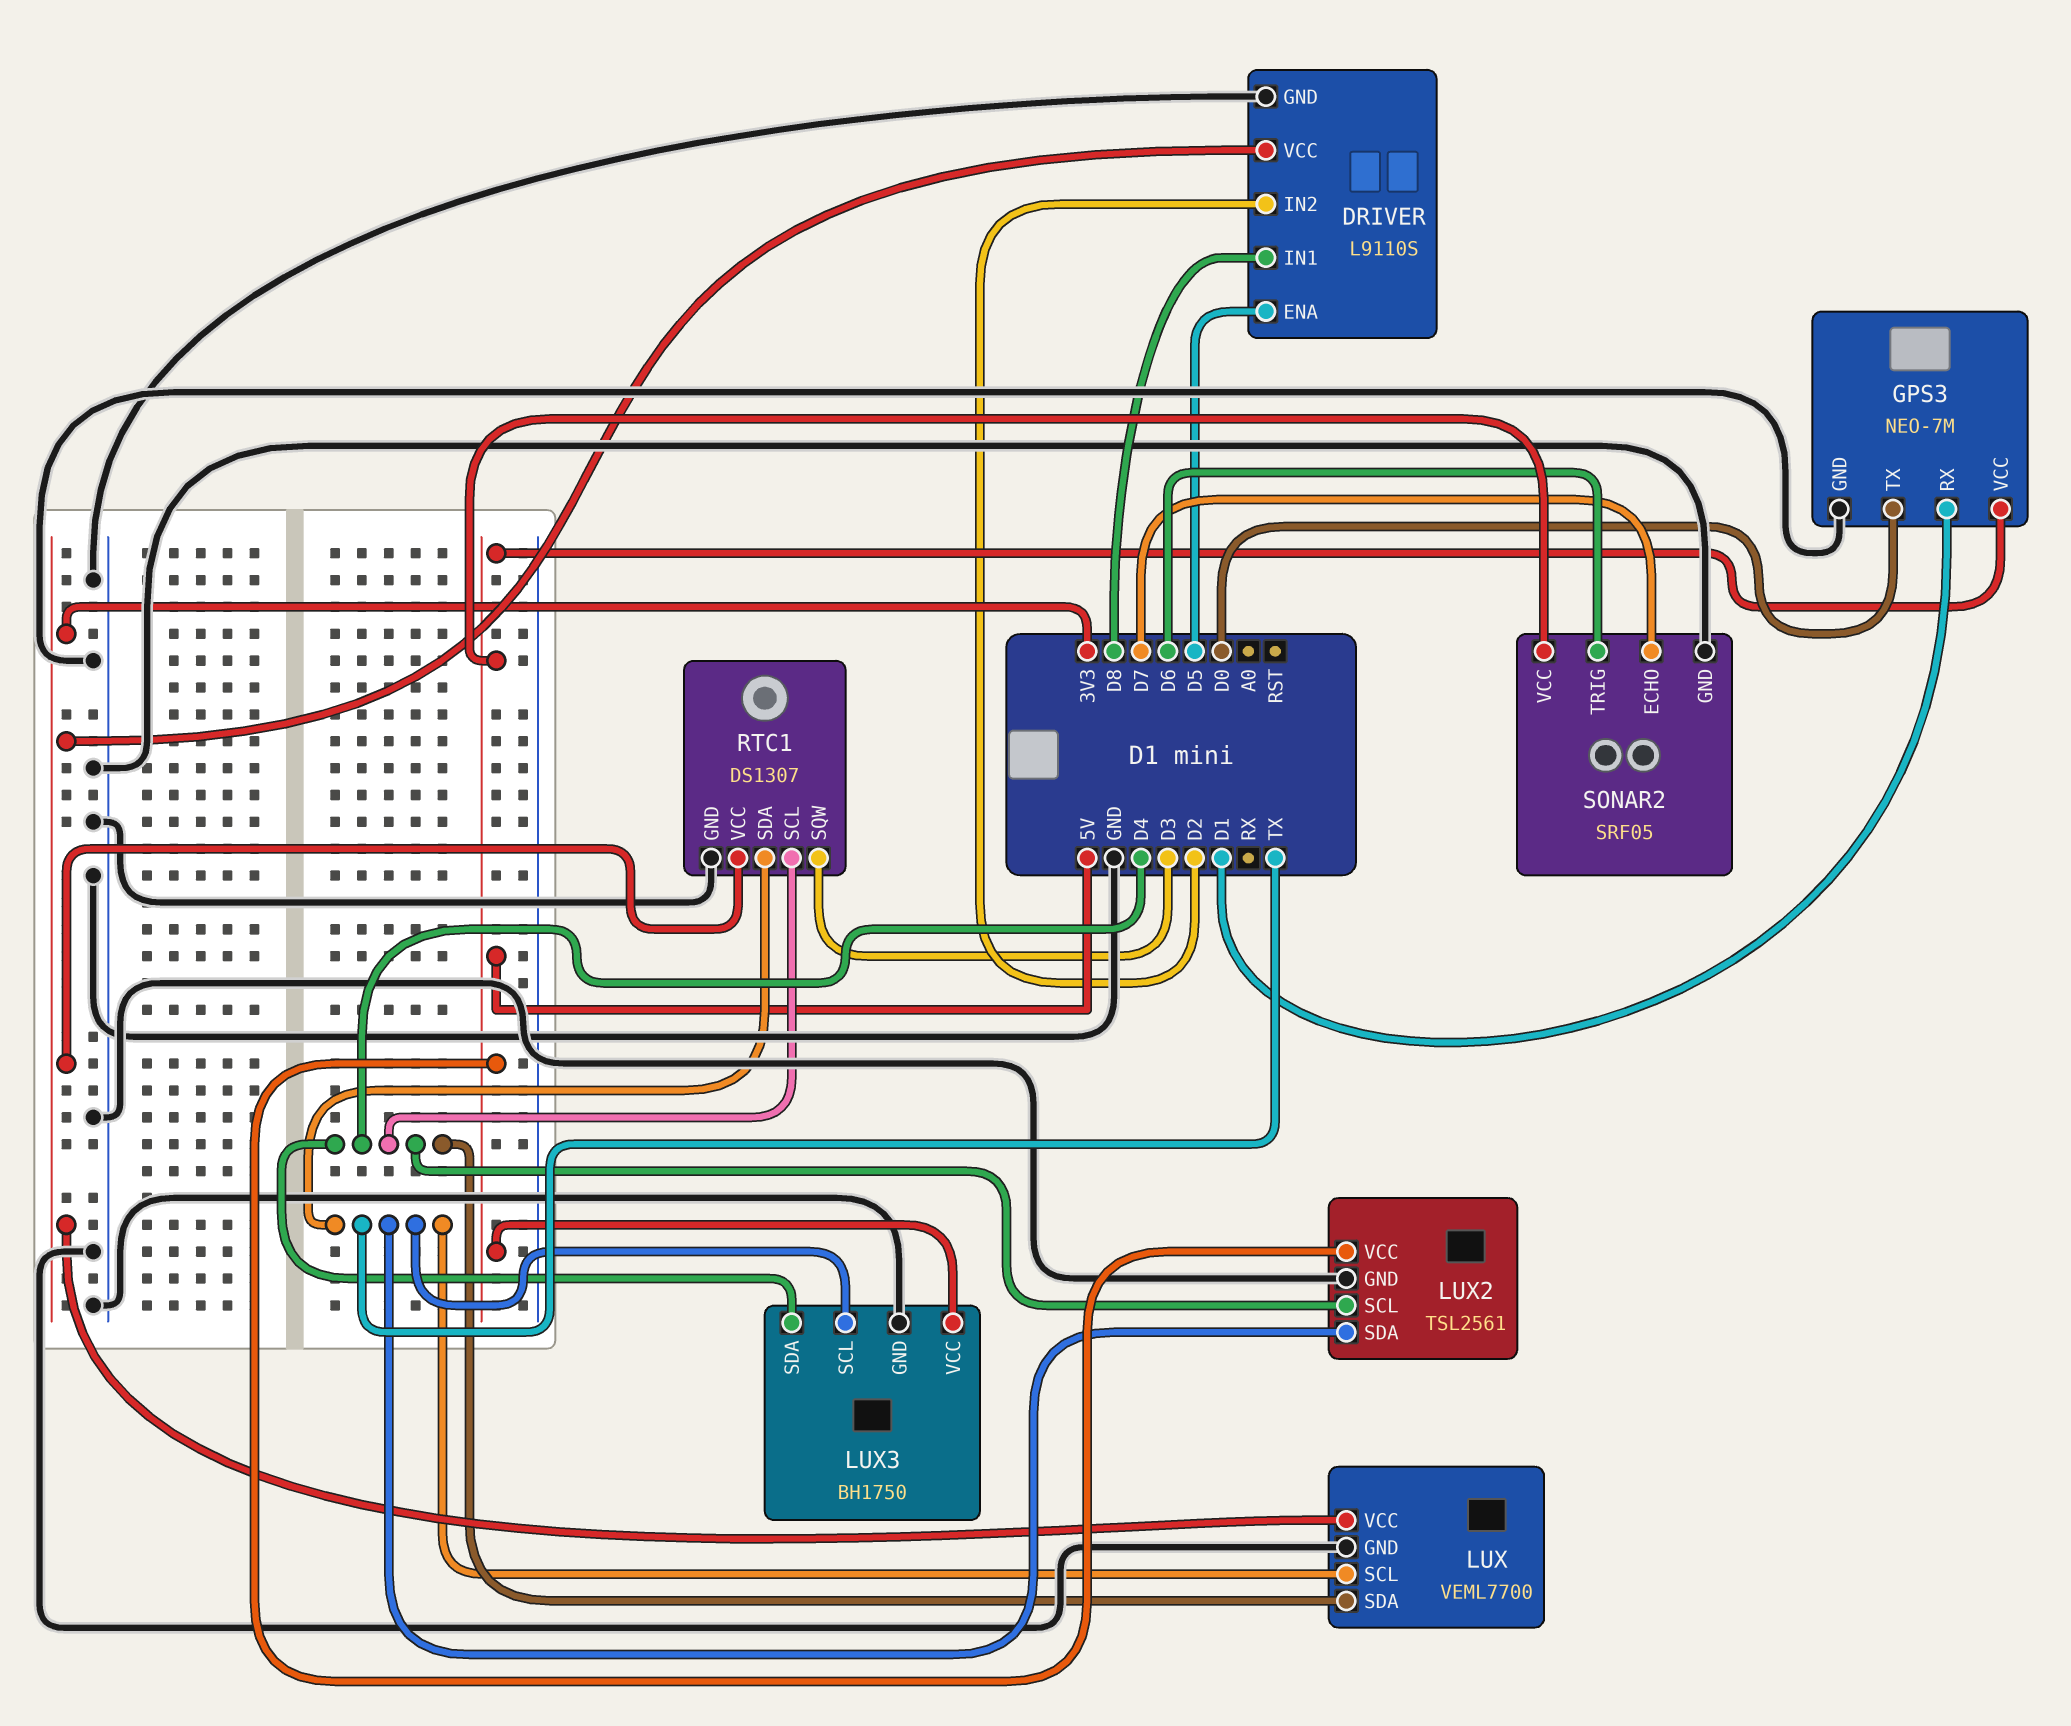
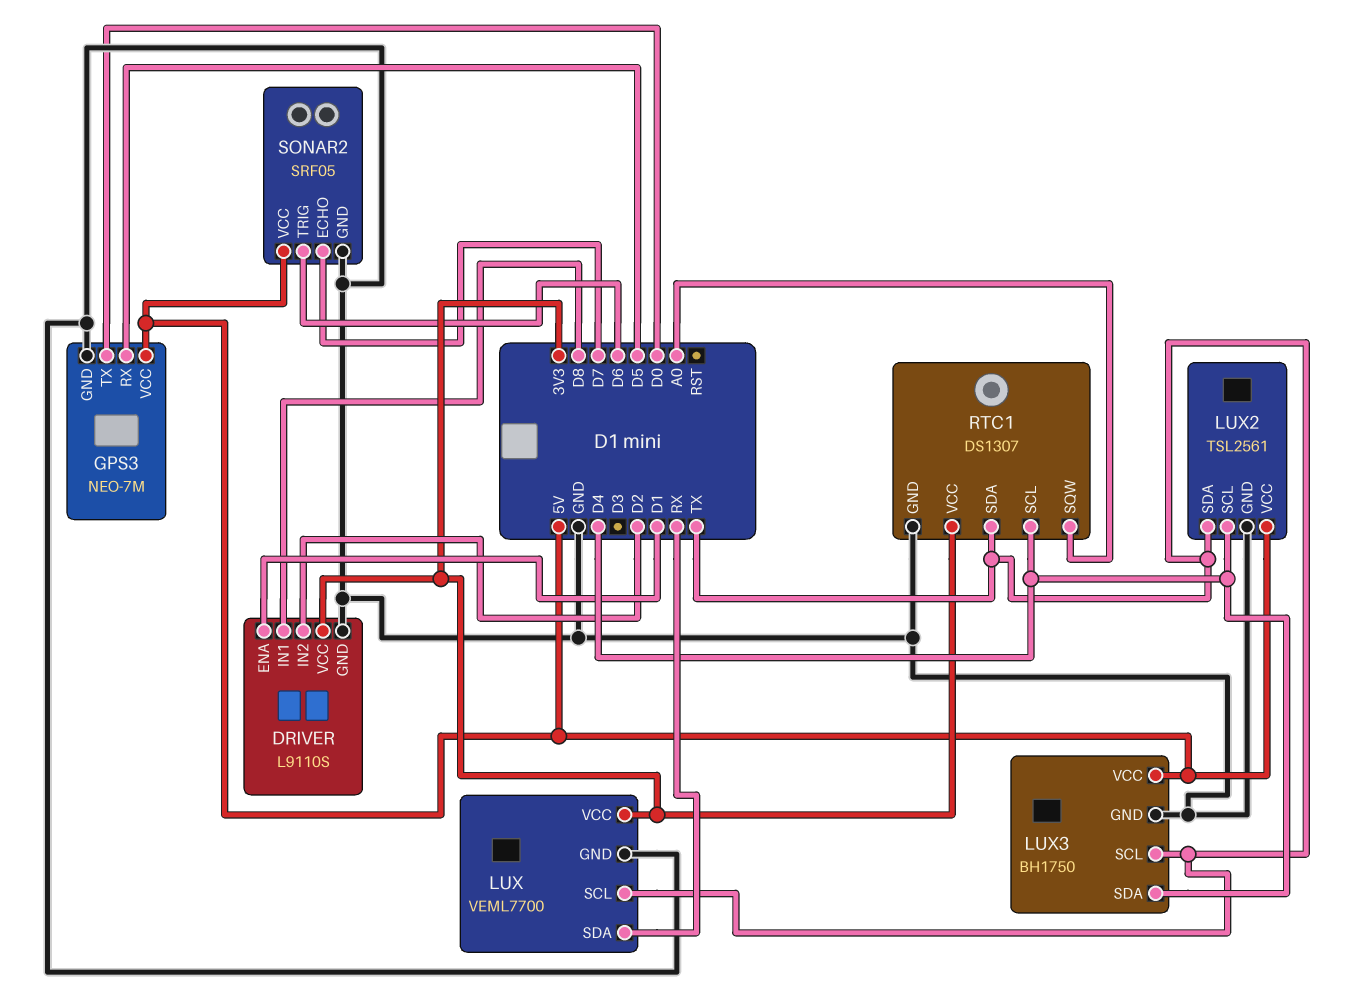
DRIVER pin ENA: D5 -> D1
GPS3 pin RX: D1 -> D5
LUX pin SDA: D4 -> RX
RTC1 pin SQW: D3 -> A0

